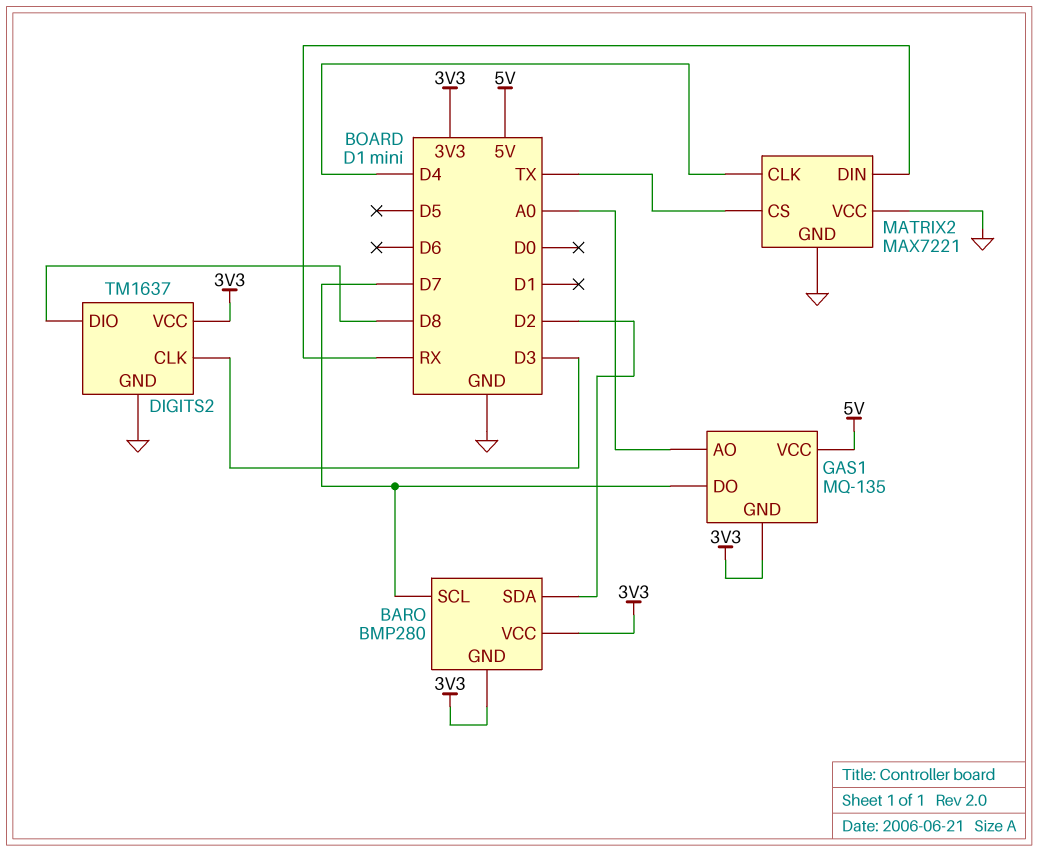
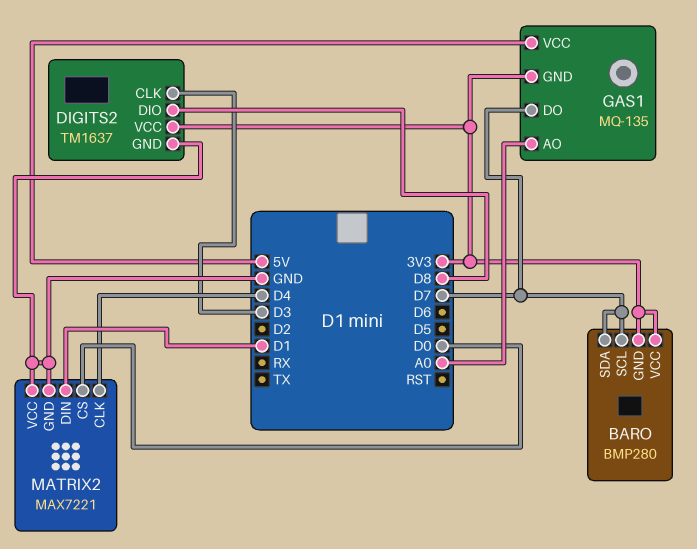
BARO pin SDA: D2 -> D7
MATRIX2 pin CS: TX -> D0
MATRIX2 pin DIN: RX -> D1

